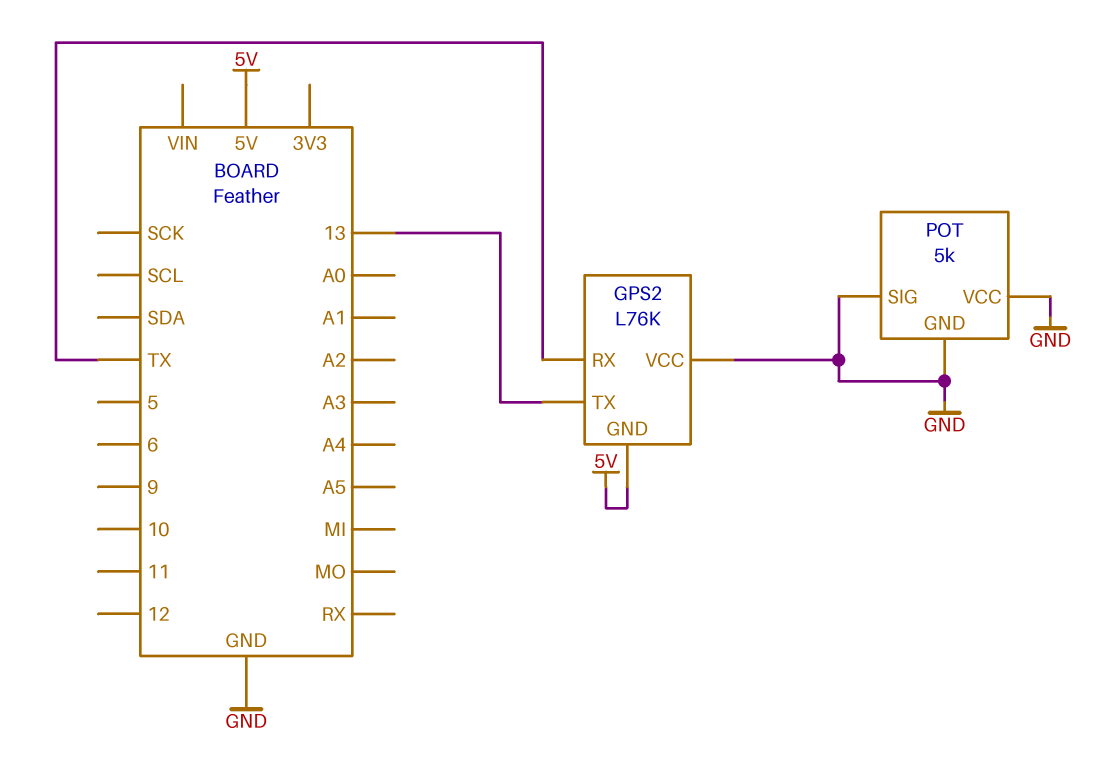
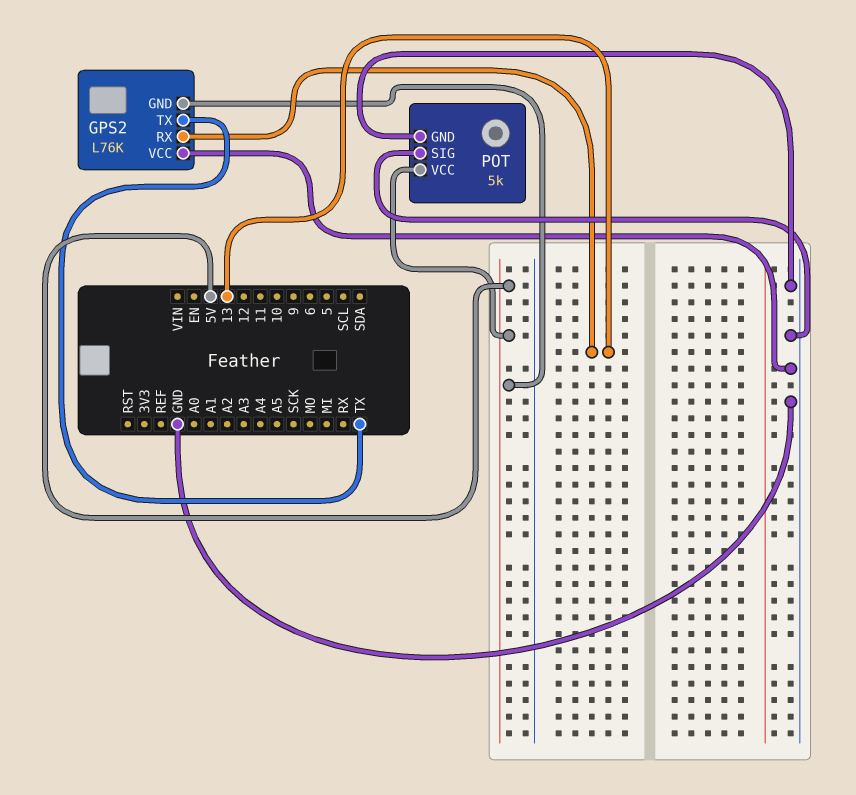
GPS2 pin RX: TX -> 13
GPS2 pin TX: 13 -> TX
POT pin VCC: GND -> 5V

